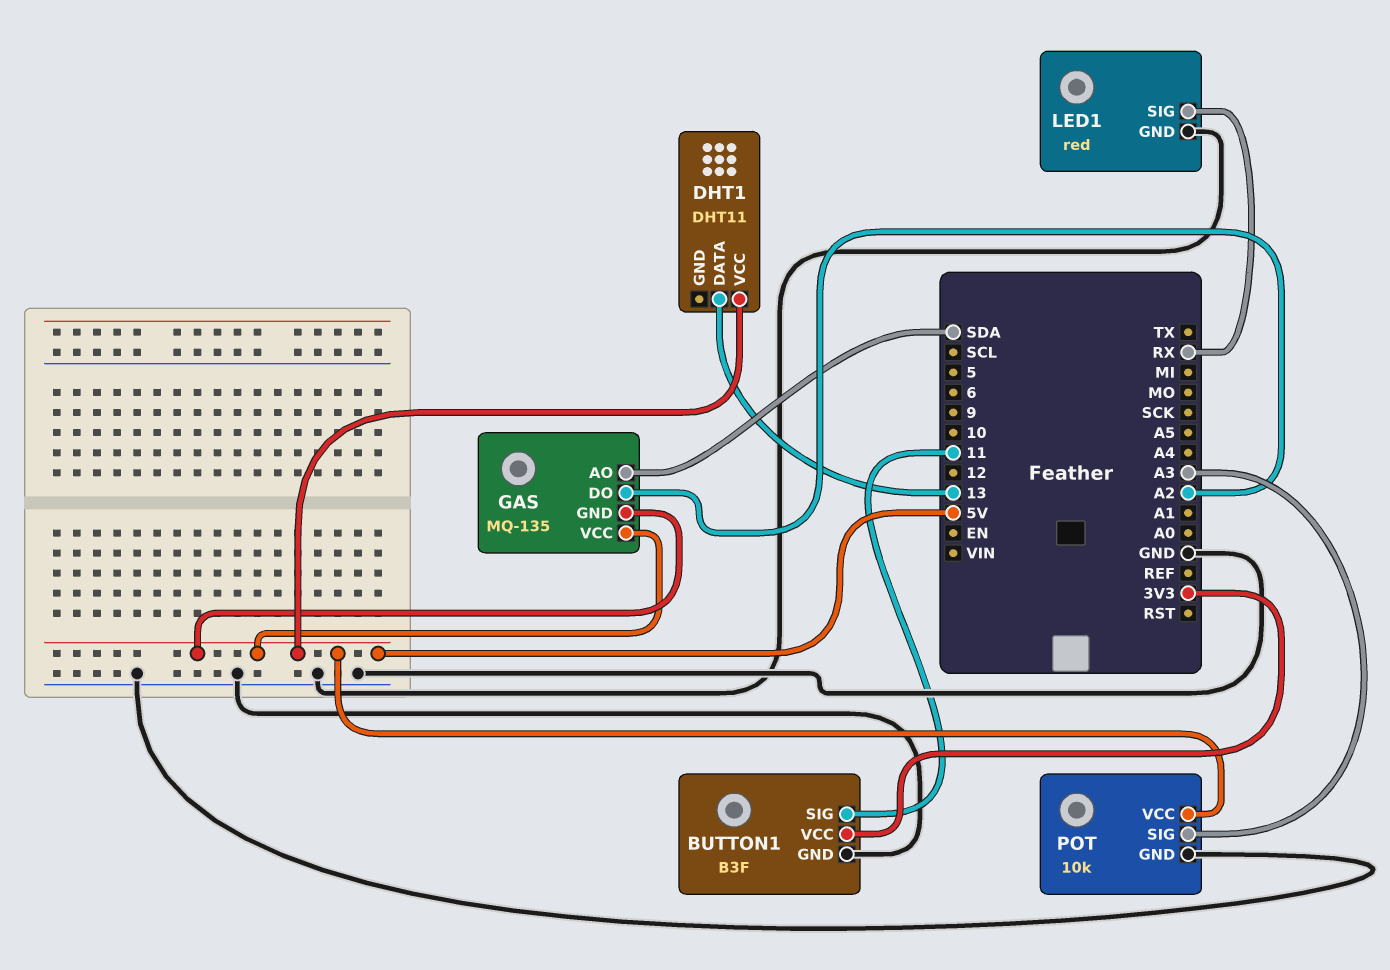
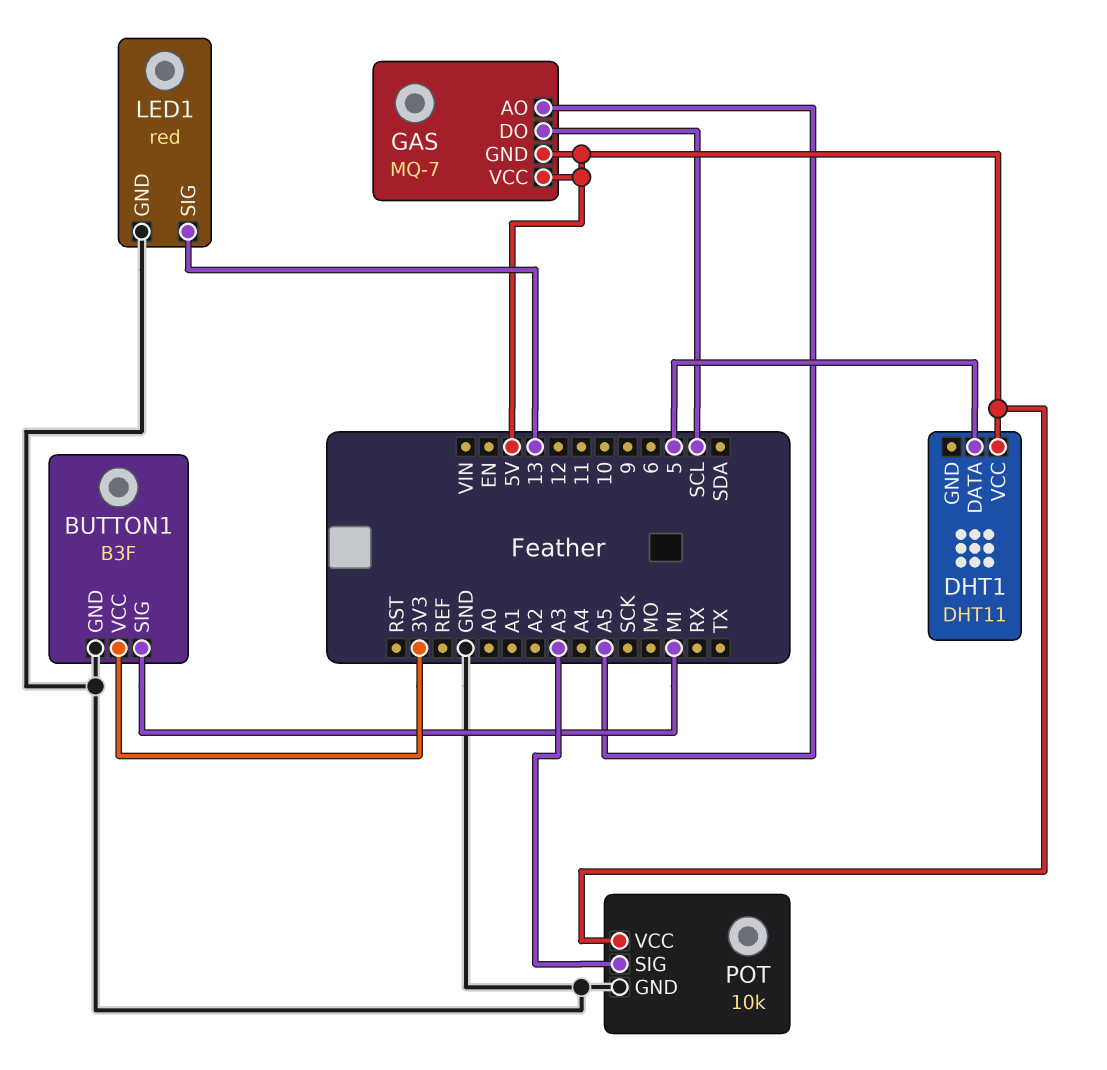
BUTTON1 pin SIG: 11 -> MI
DHT1 pin DATA: 13 -> 5
GAS: MQ-135 -> MQ-7
GAS pin AO: SDA -> A5
GAS pin DO: A2 -> SCL
LED1 pin SIG: RX -> 13

